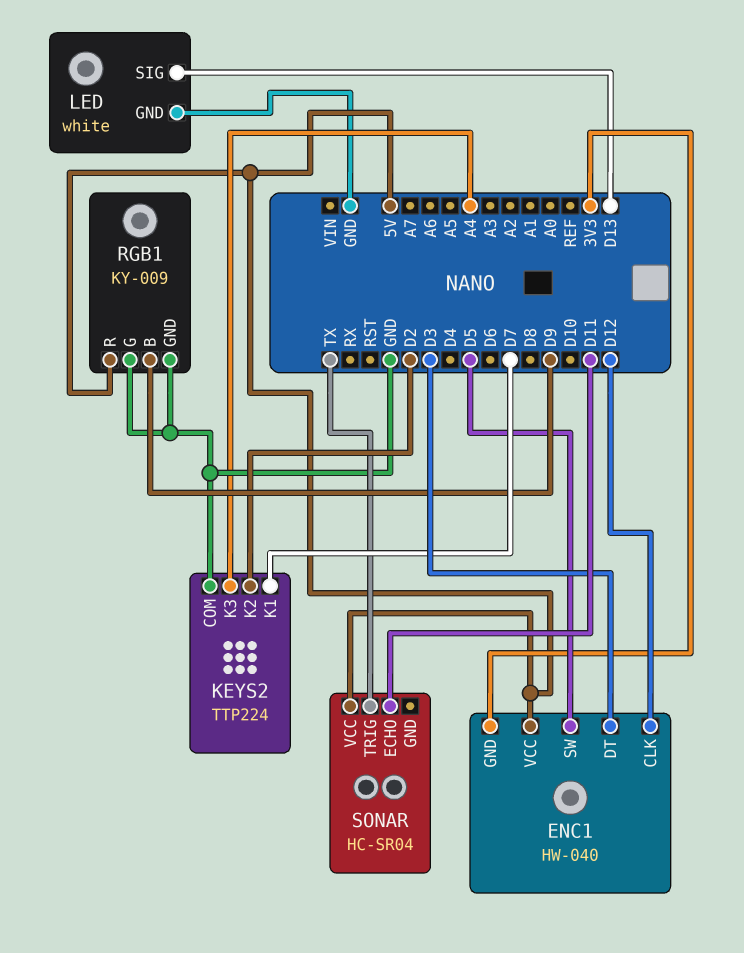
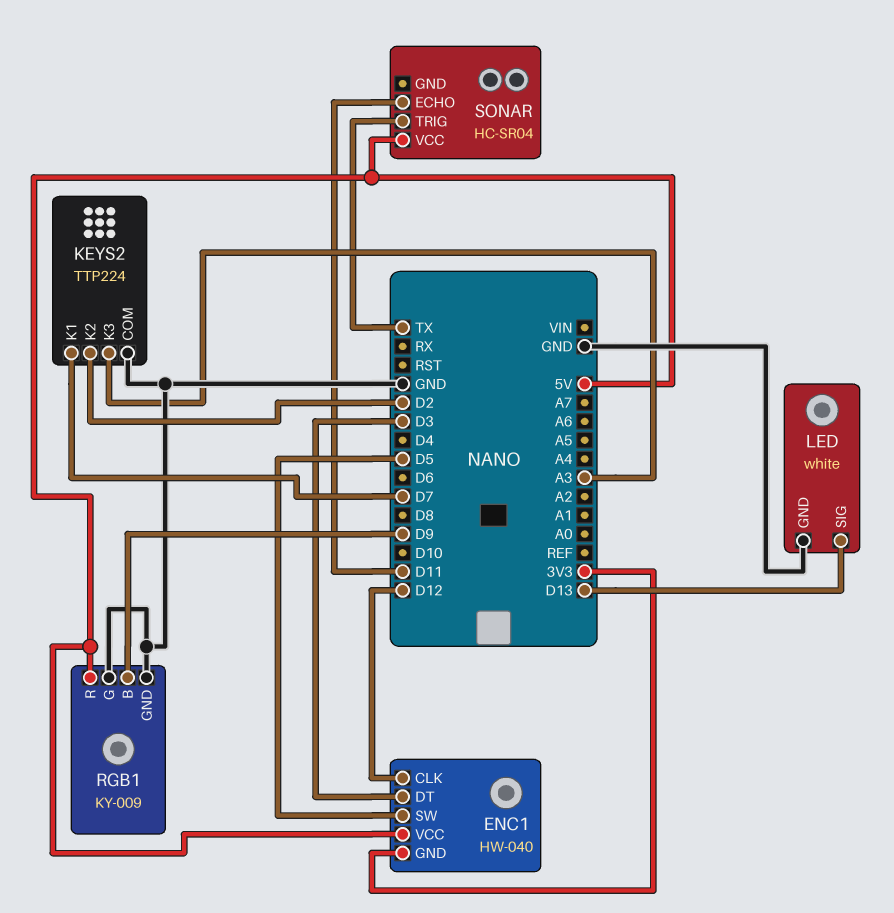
KEYS2 pin K3: A4 -> A3

